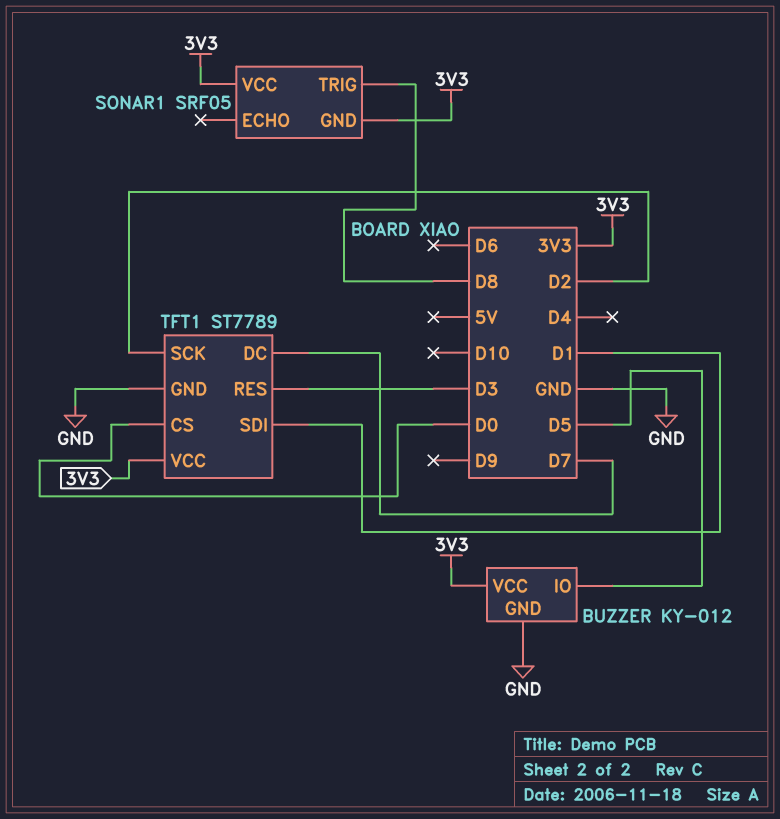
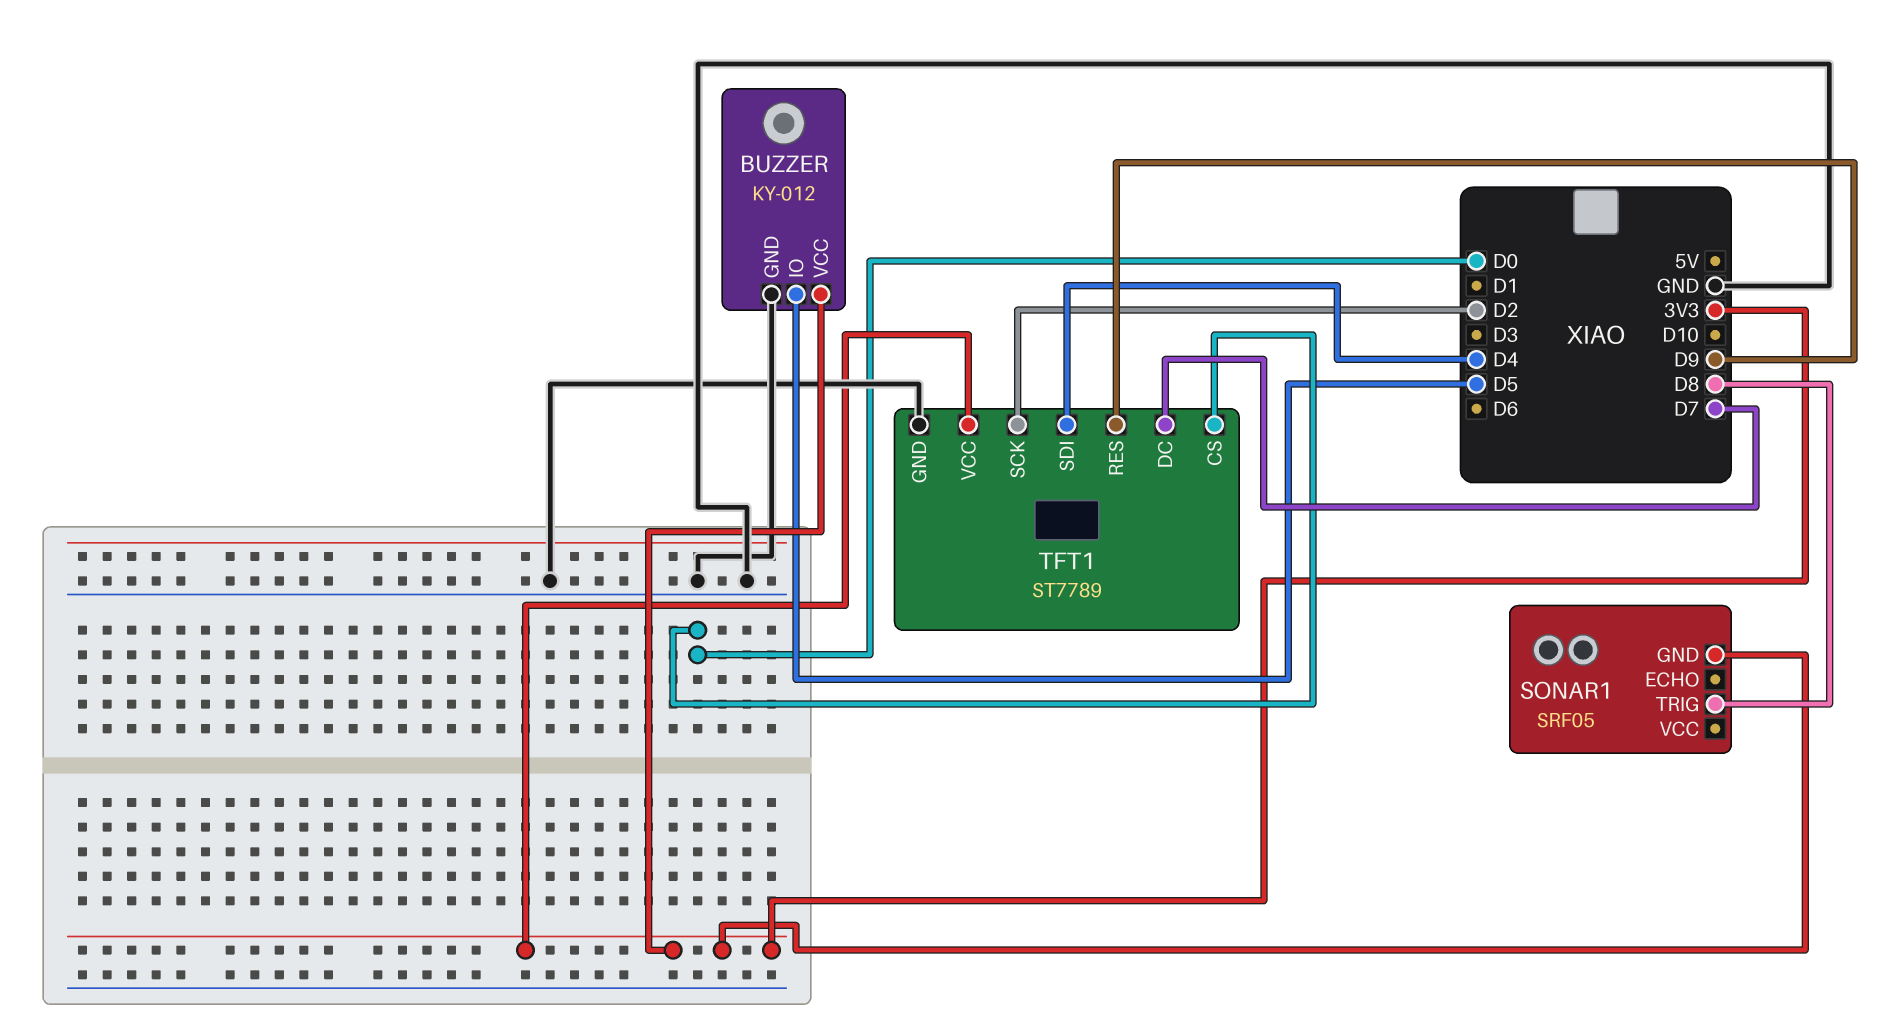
SONAR1 pin VCC: 3V3 -> none
TFT1 pin RES: D3 -> D9
TFT1 pin SDI: D1 -> D4

